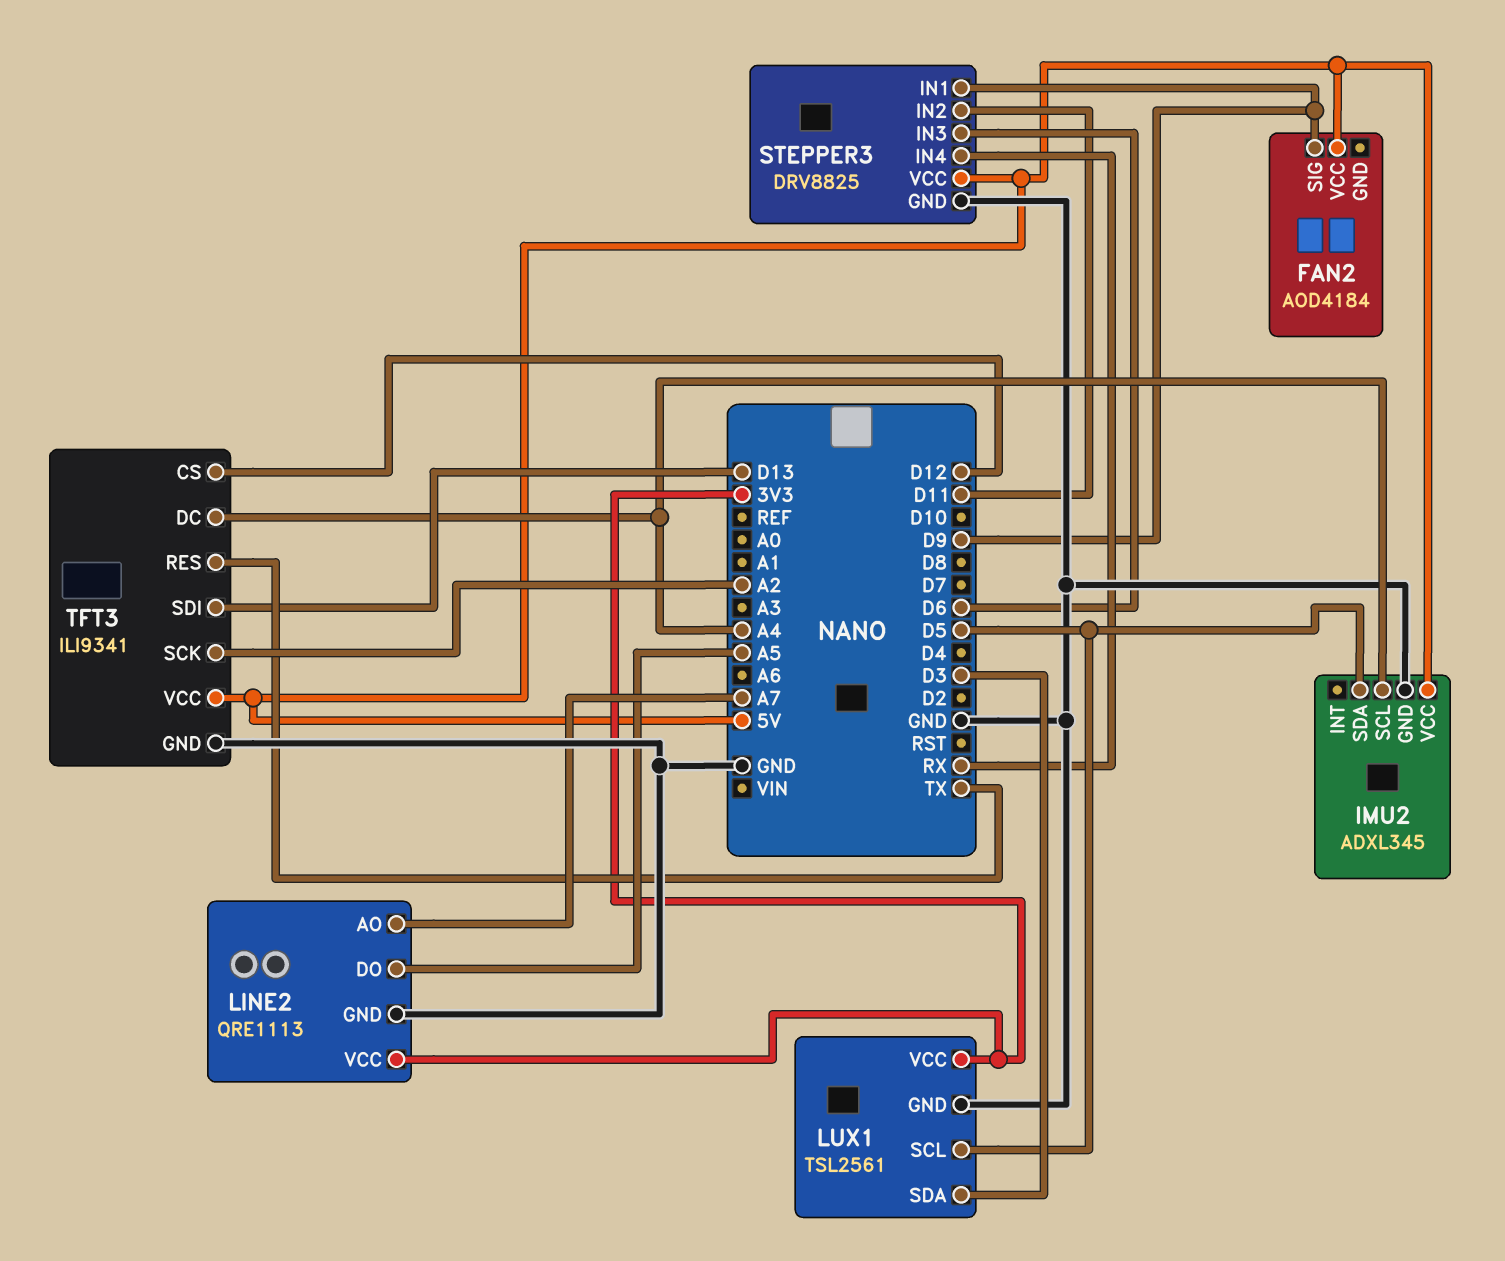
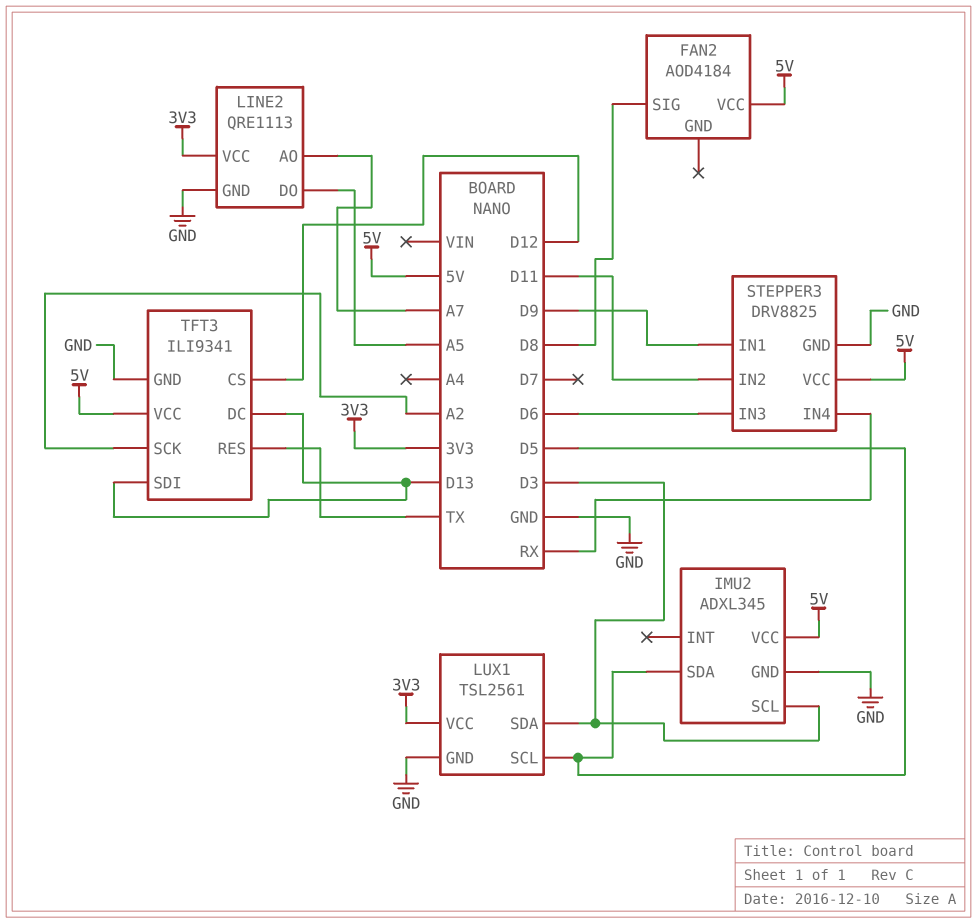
FAN2 pin SIG: D9 -> D8
IMU2 pin SCL: A4 -> D3
TFT3 pin DC: A4 -> D13

